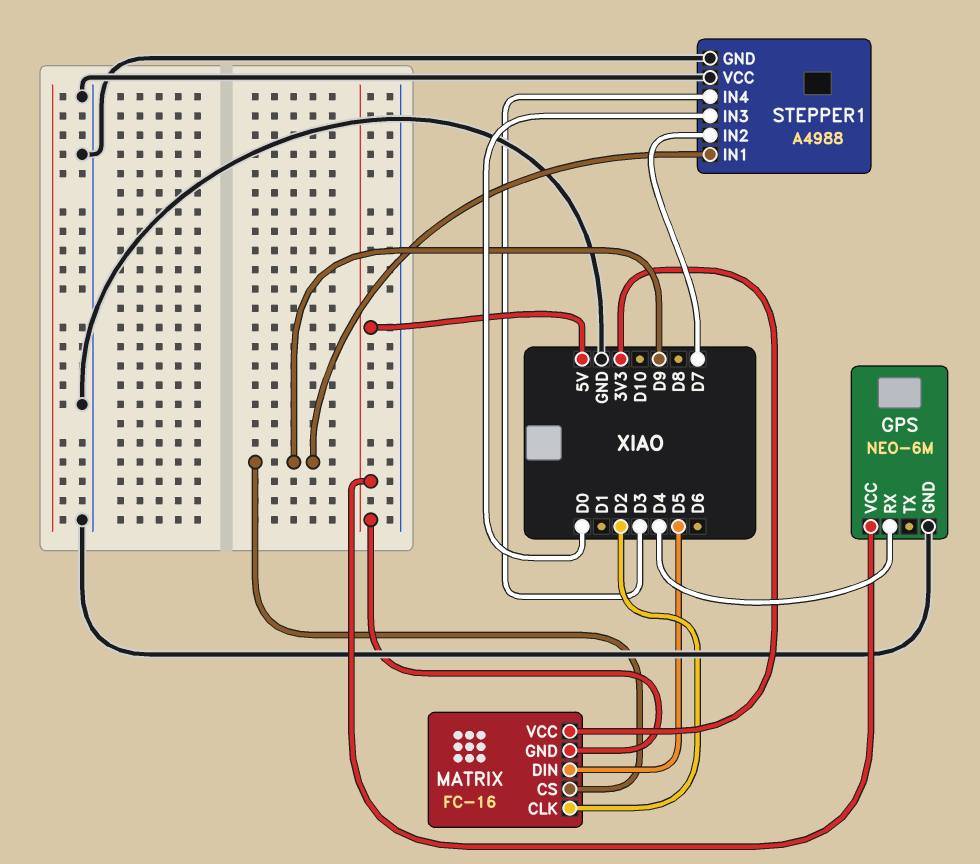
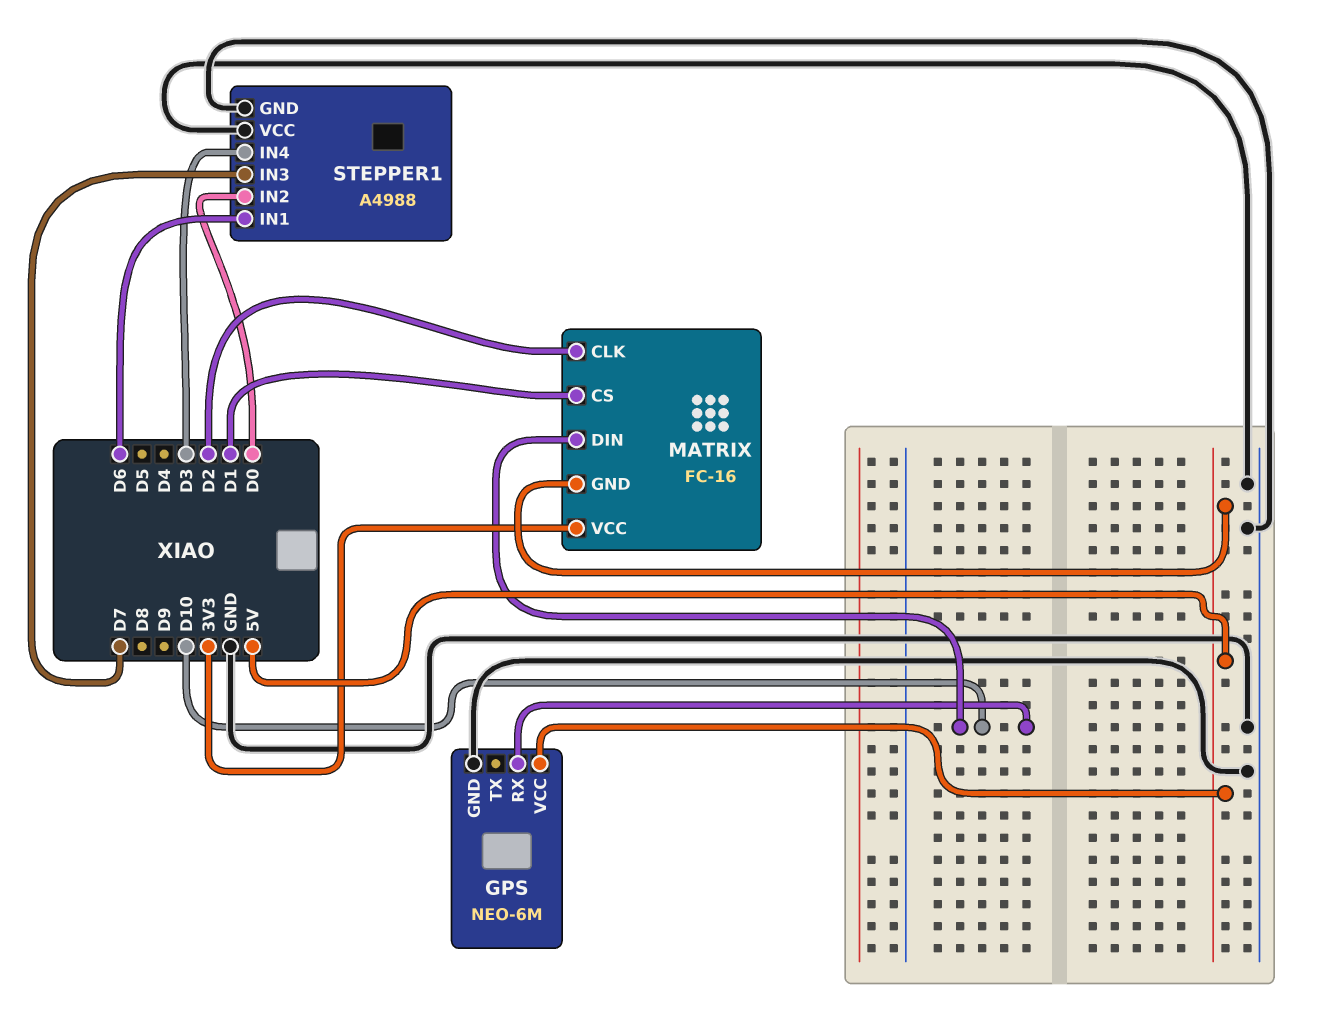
GPS pin RX: D4 -> D10
MATRIX pin CS: D9 -> D1
MATRIX pin DIN: D5 -> D10
STEPPER1 pin IN1: D9 -> D6
STEPPER1 pin IN2: D7 -> D0
STEPPER1 pin IN3: D0 -> D7

